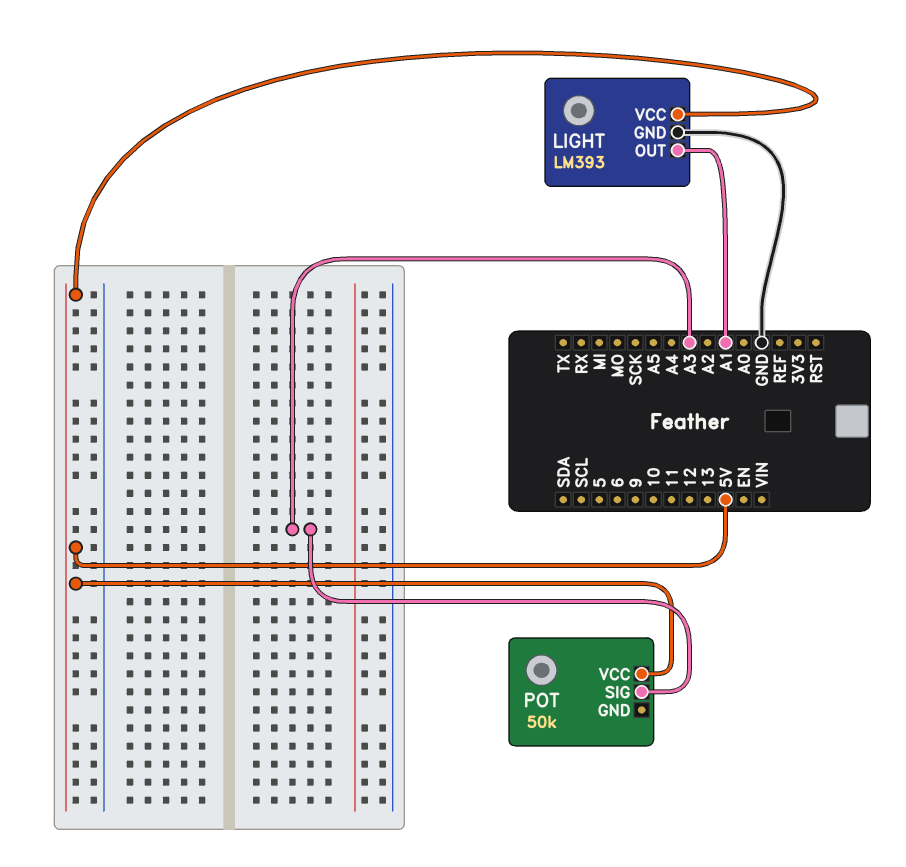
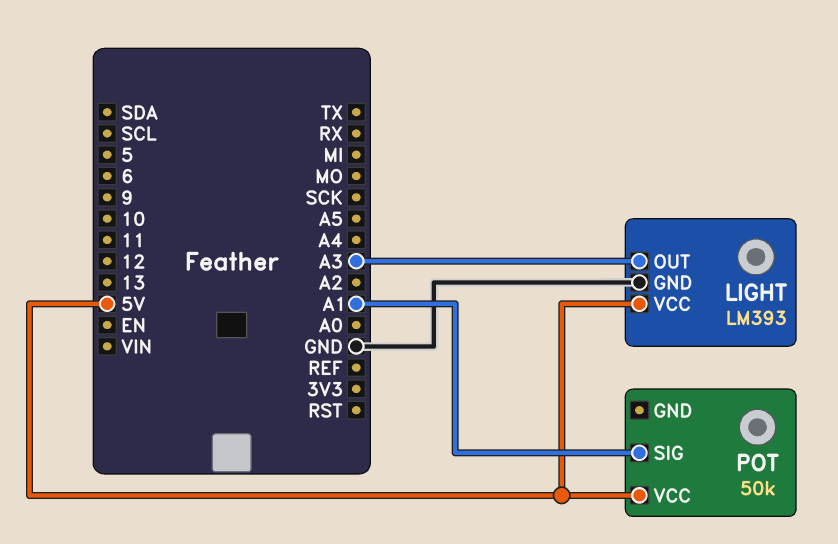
LIGHT pin OUT: A1 -> A3
POT pin SIG: A3 -> A1

